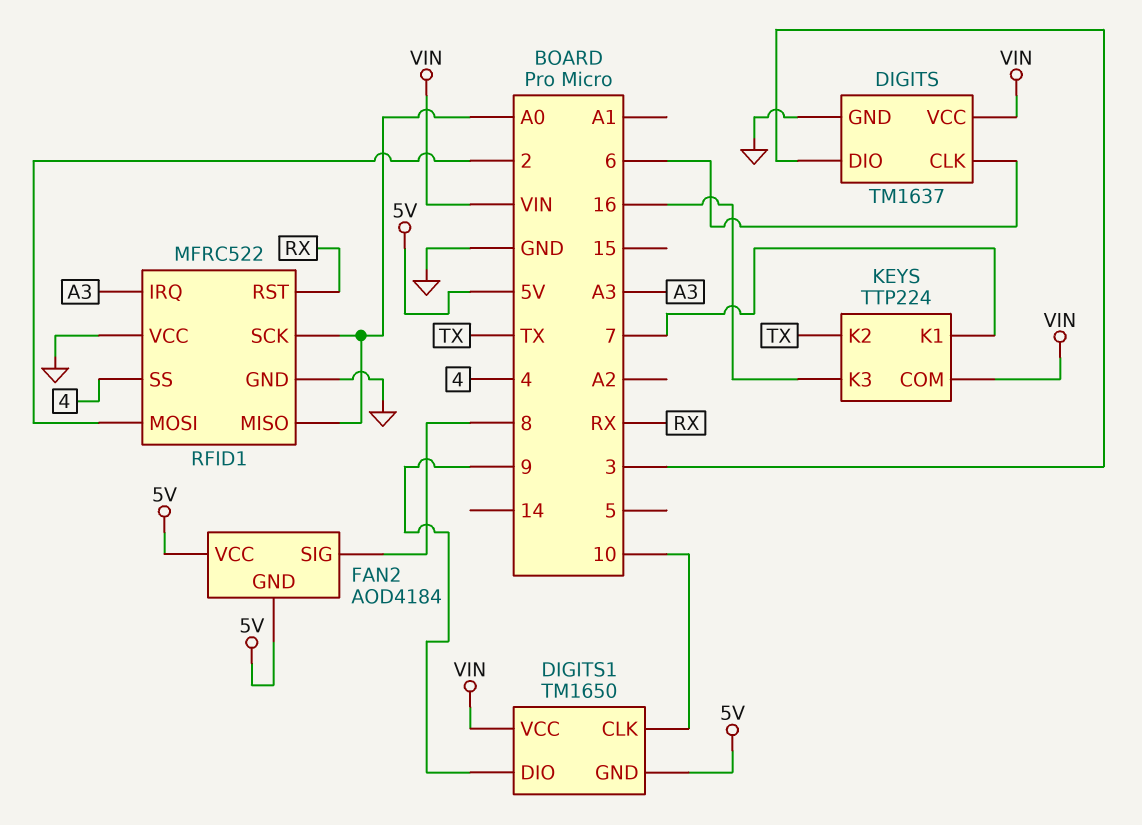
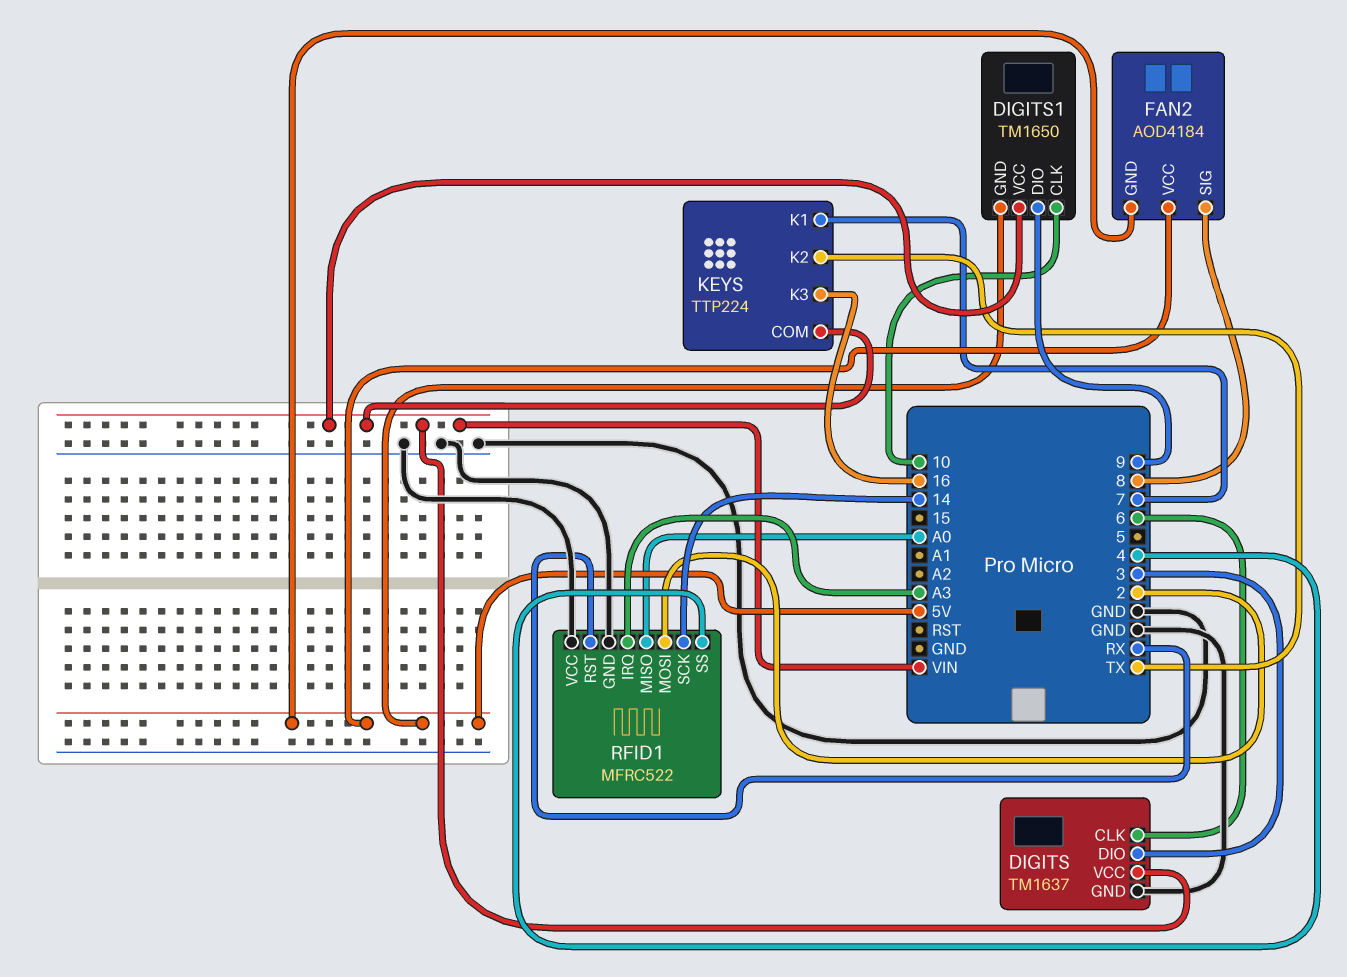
RFID1 pin SCK: A0 -> 14

